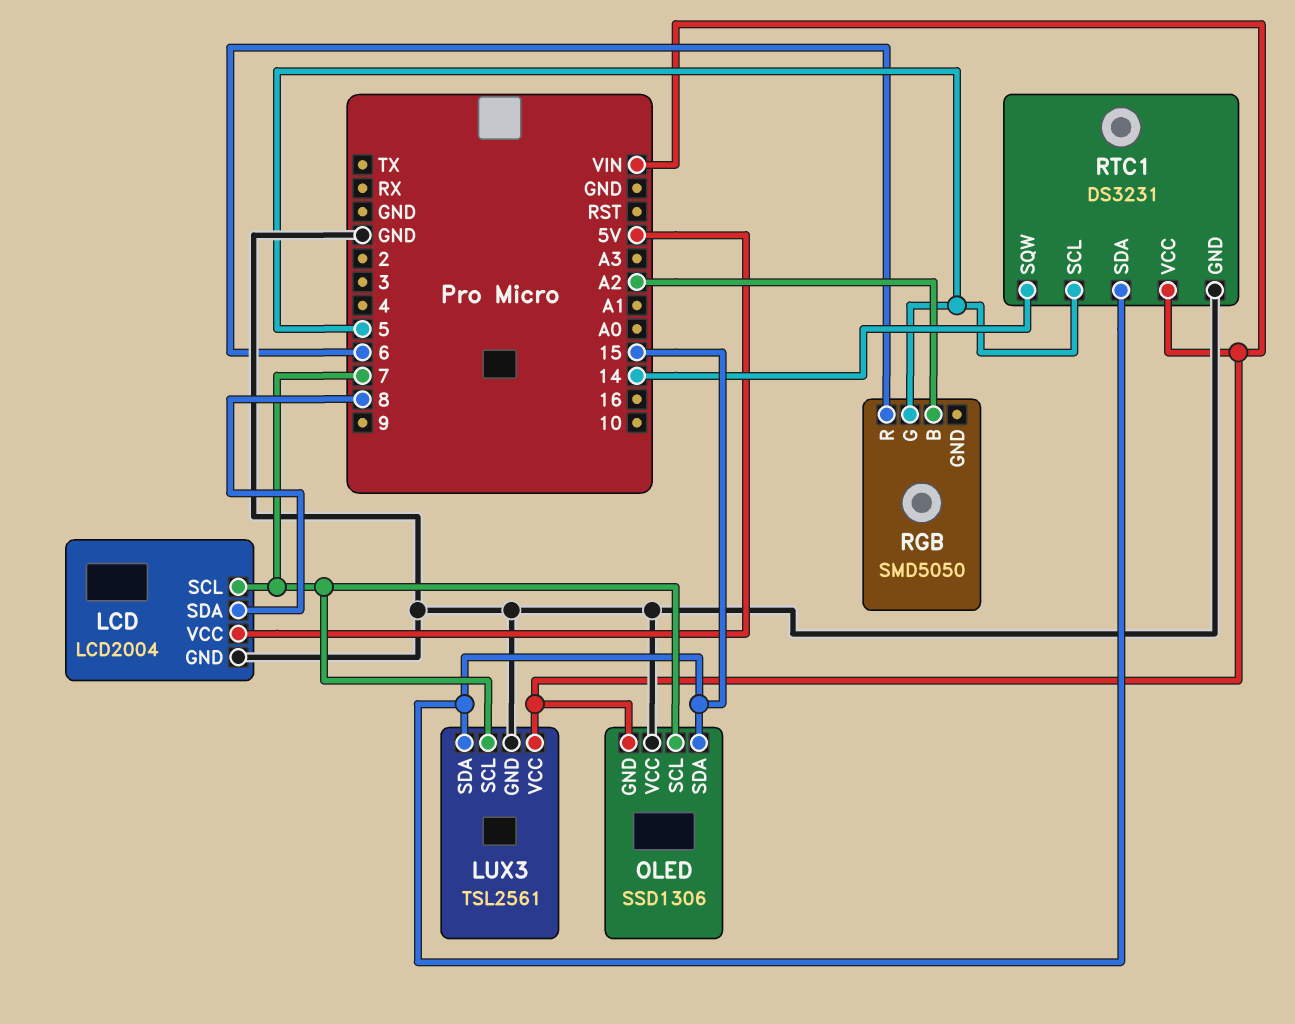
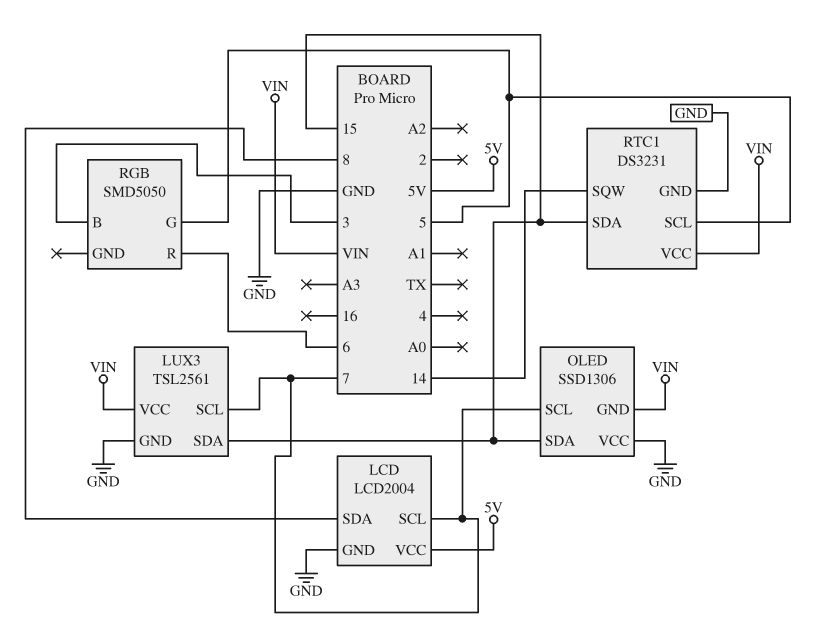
RGB pin B: A2 -> 3

